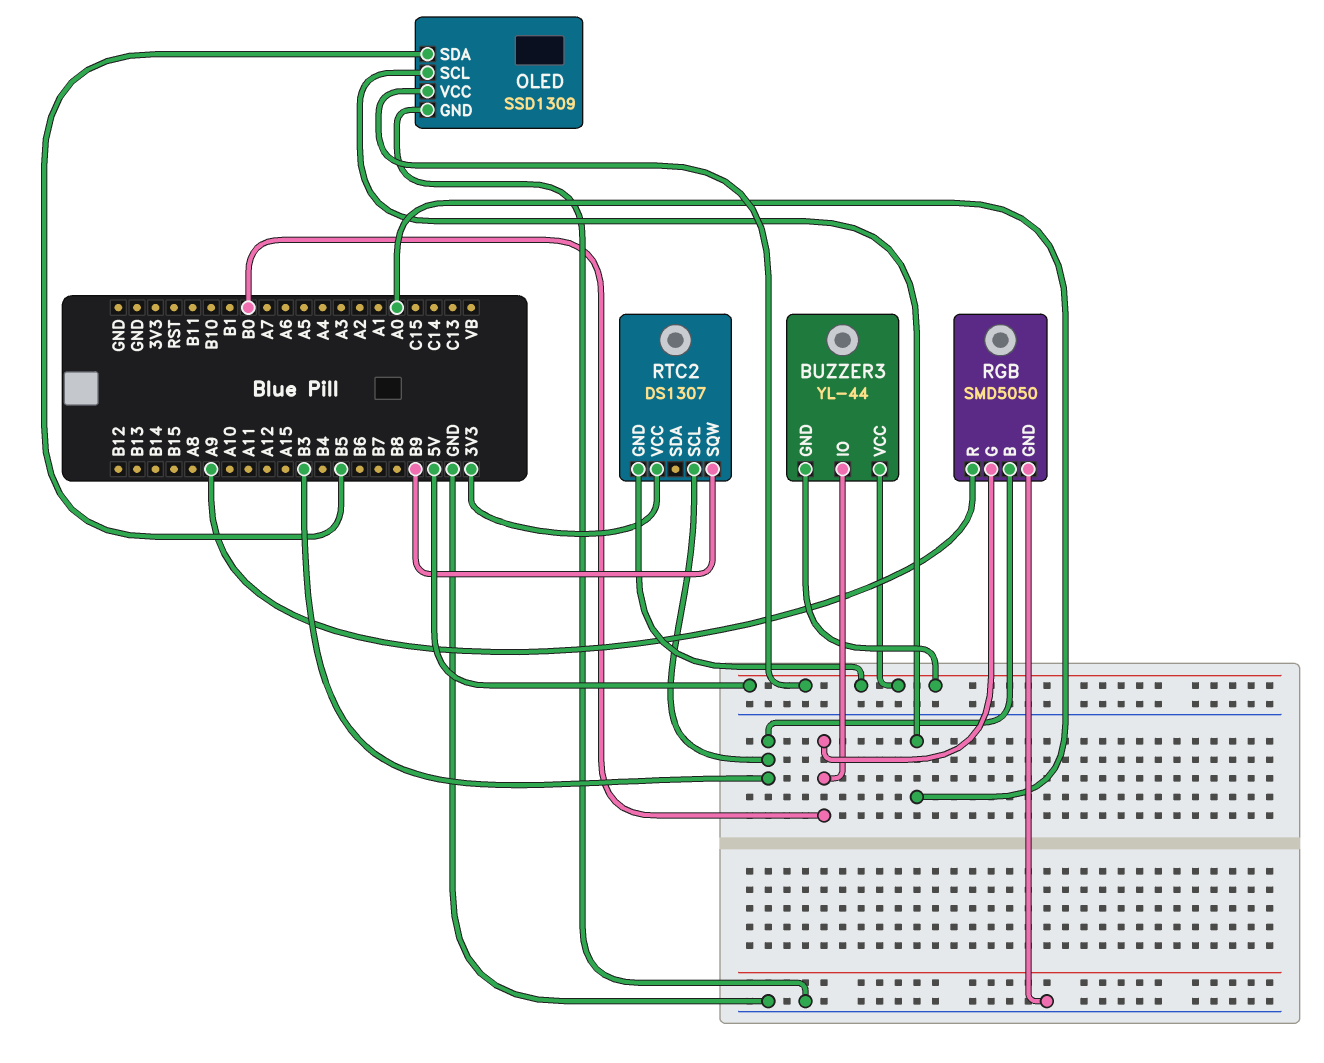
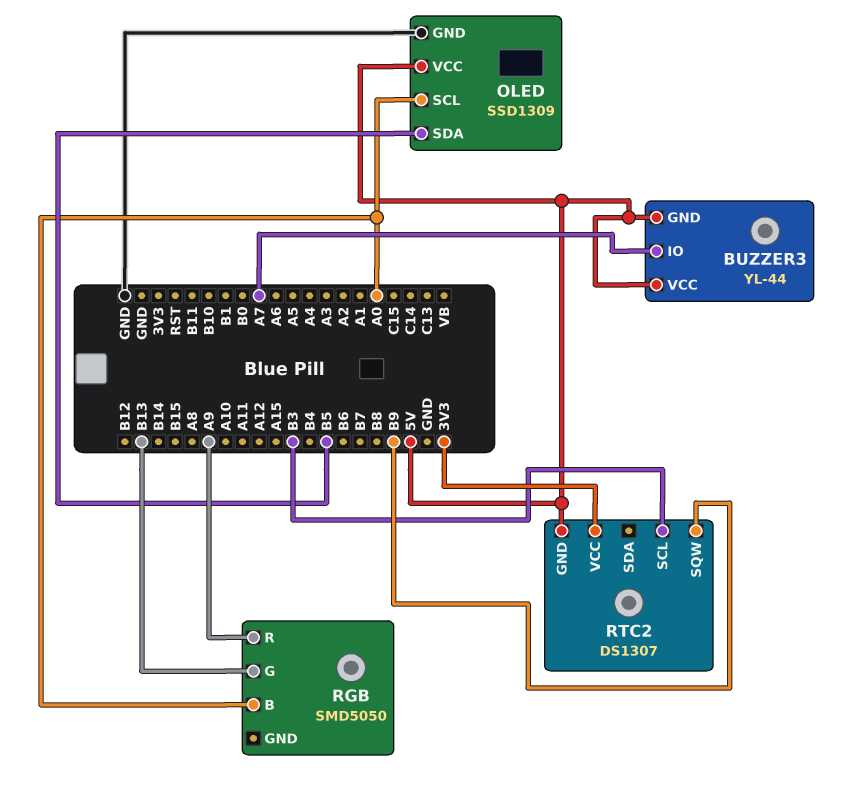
BUZZER3 pin IO: B0 -> A7
RGB pin B: B3 -> A0
RGB pin G: B0 -> B13
RGB pin GND: GND -> none

